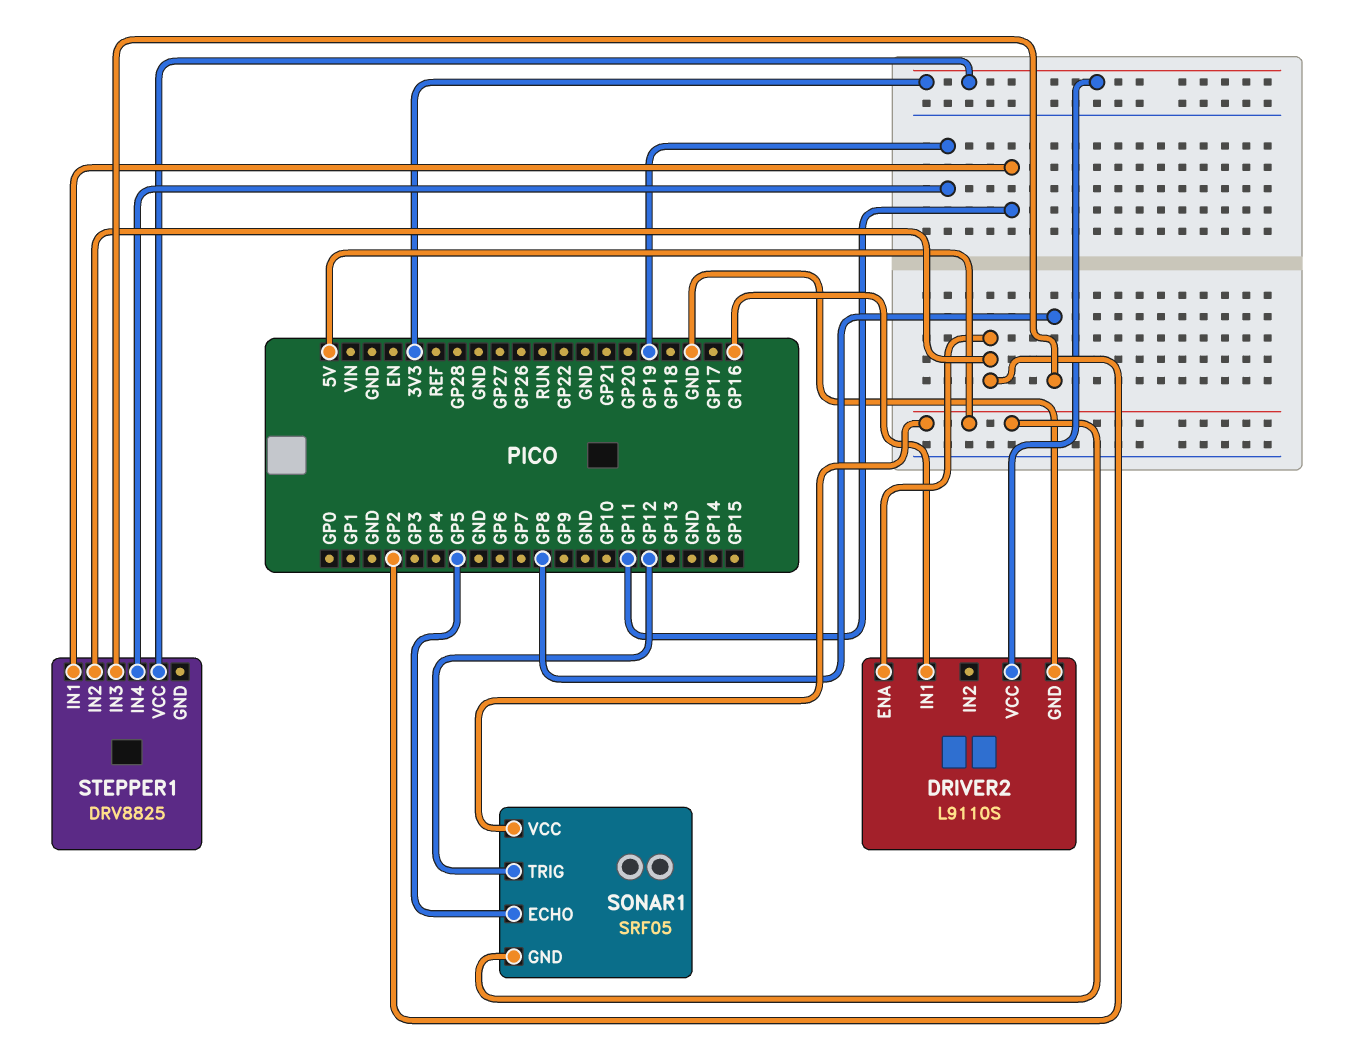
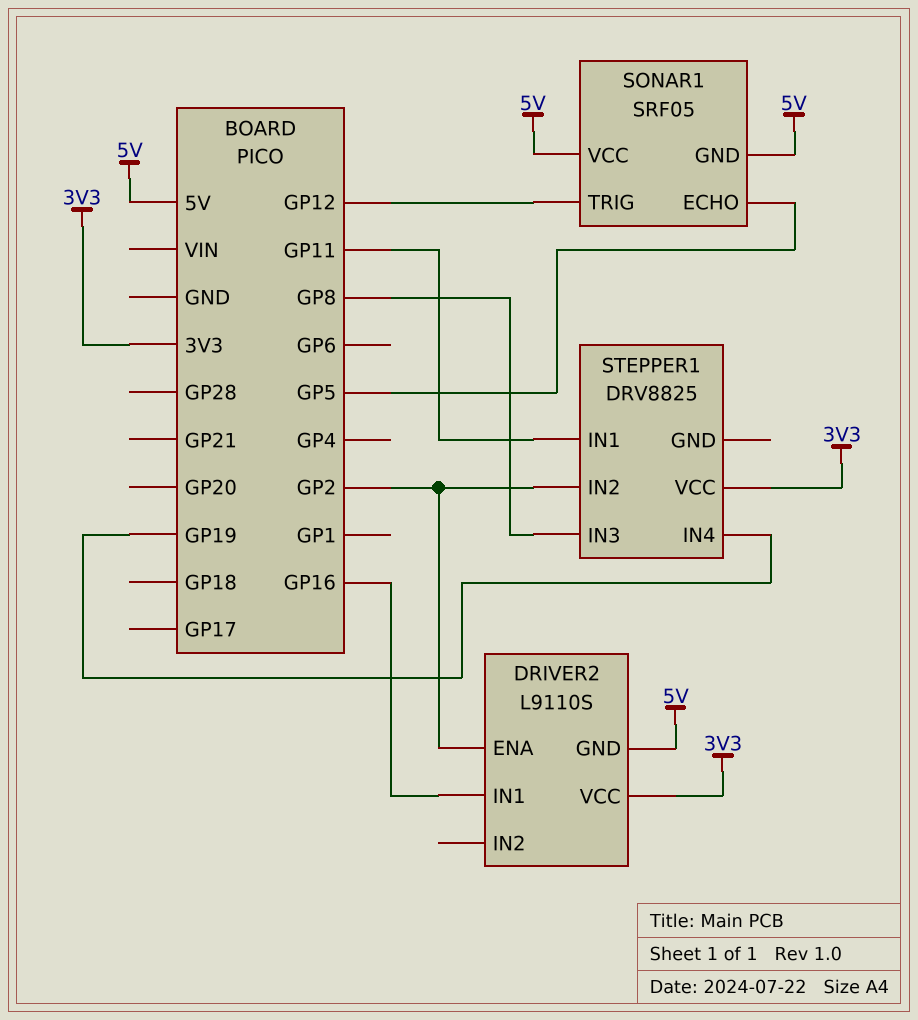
DRIVER2 pin GND: GND -> 5V

